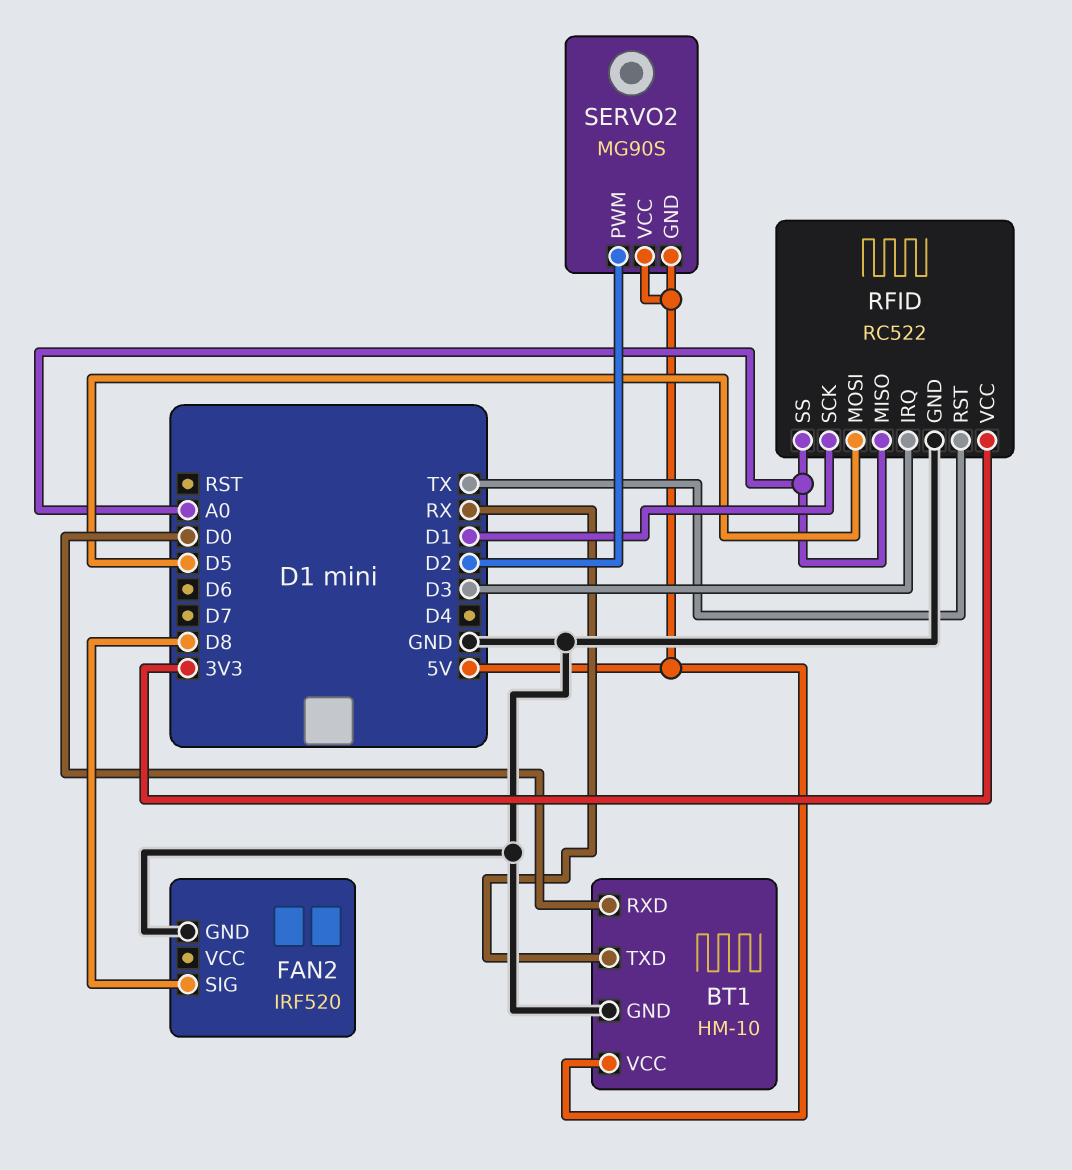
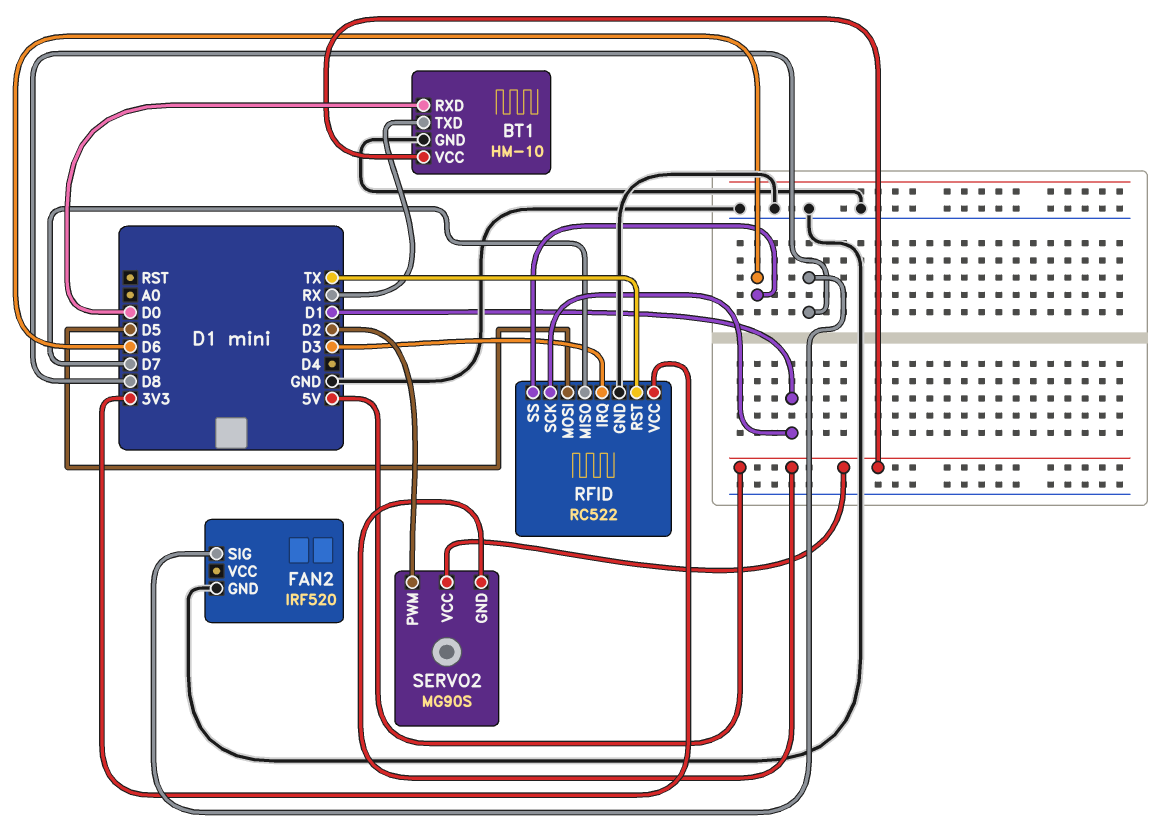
RFID pin MISO: A0 -> D7
RFID pin SS: A0 -> D6

